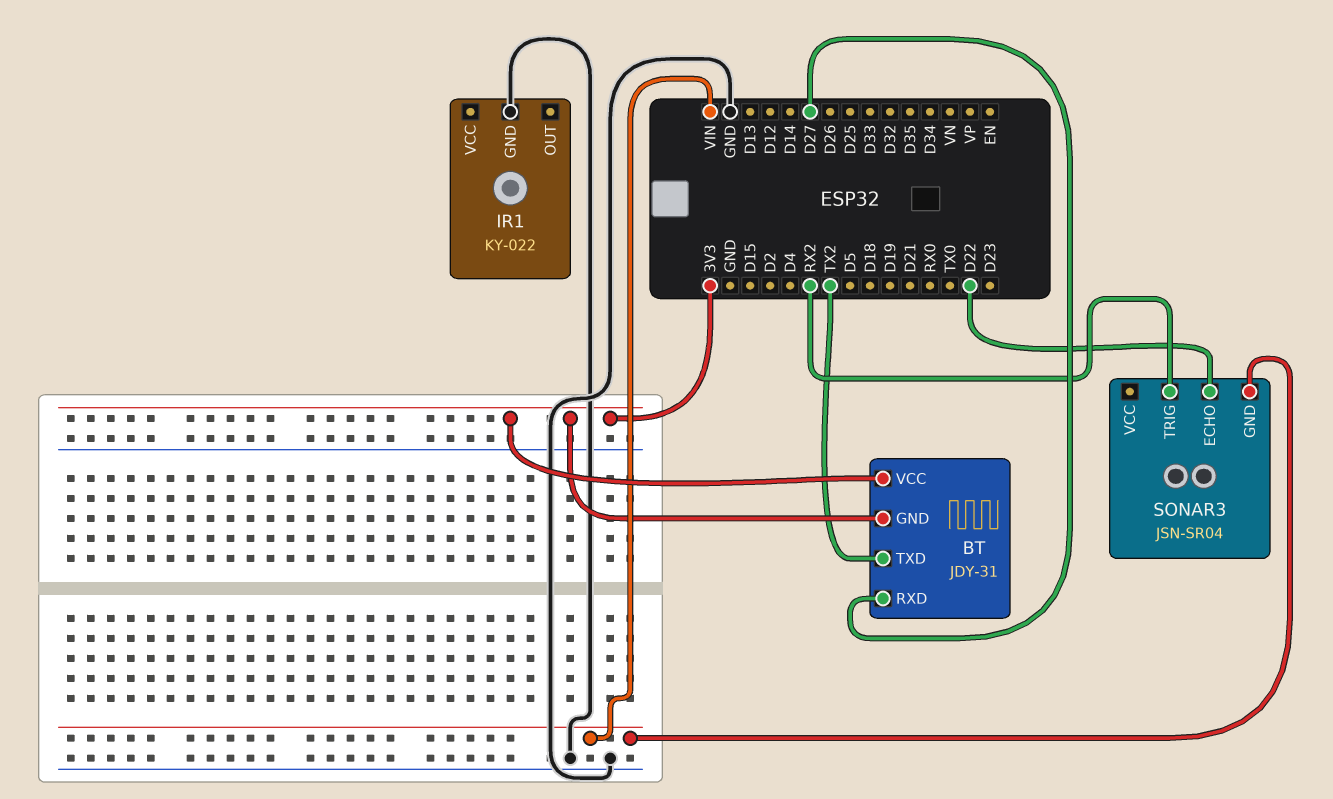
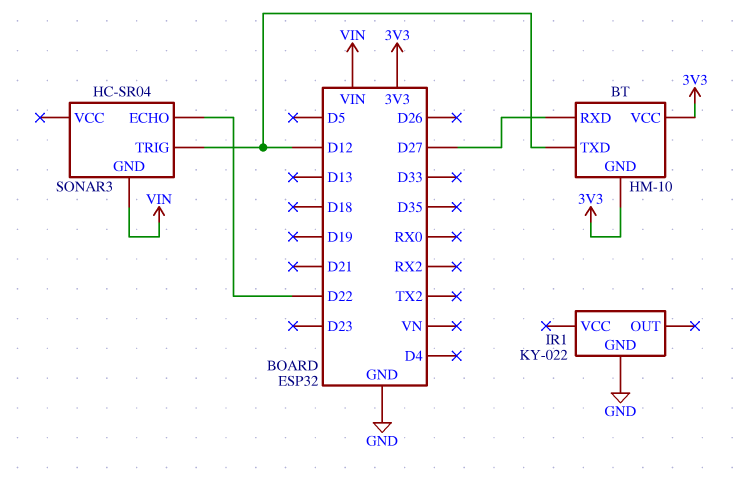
BT: JDY-31 -> HM-10
BT pin TXD: TX2 -> D12
SONAR3: JSN-SR04 -> HC-SR04
SONAR3 pin TRIG: RX2 -> D12

